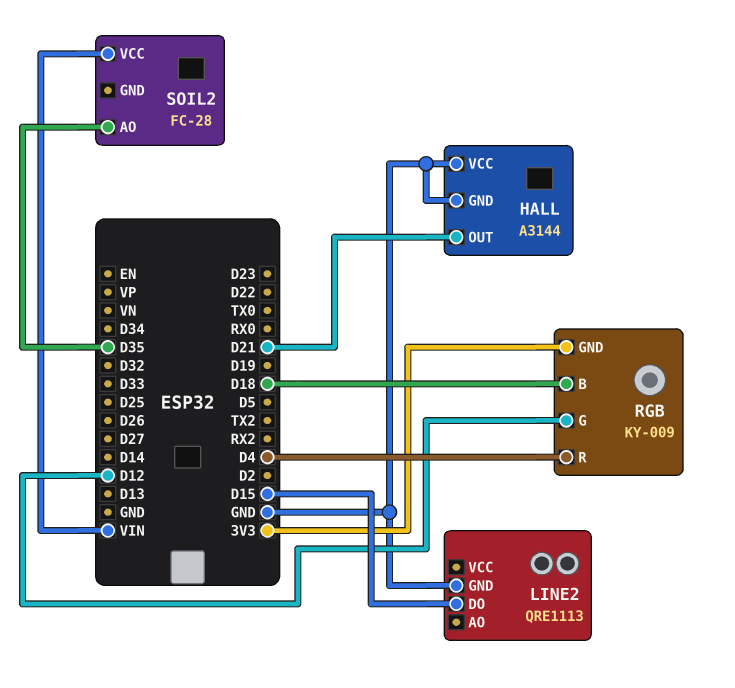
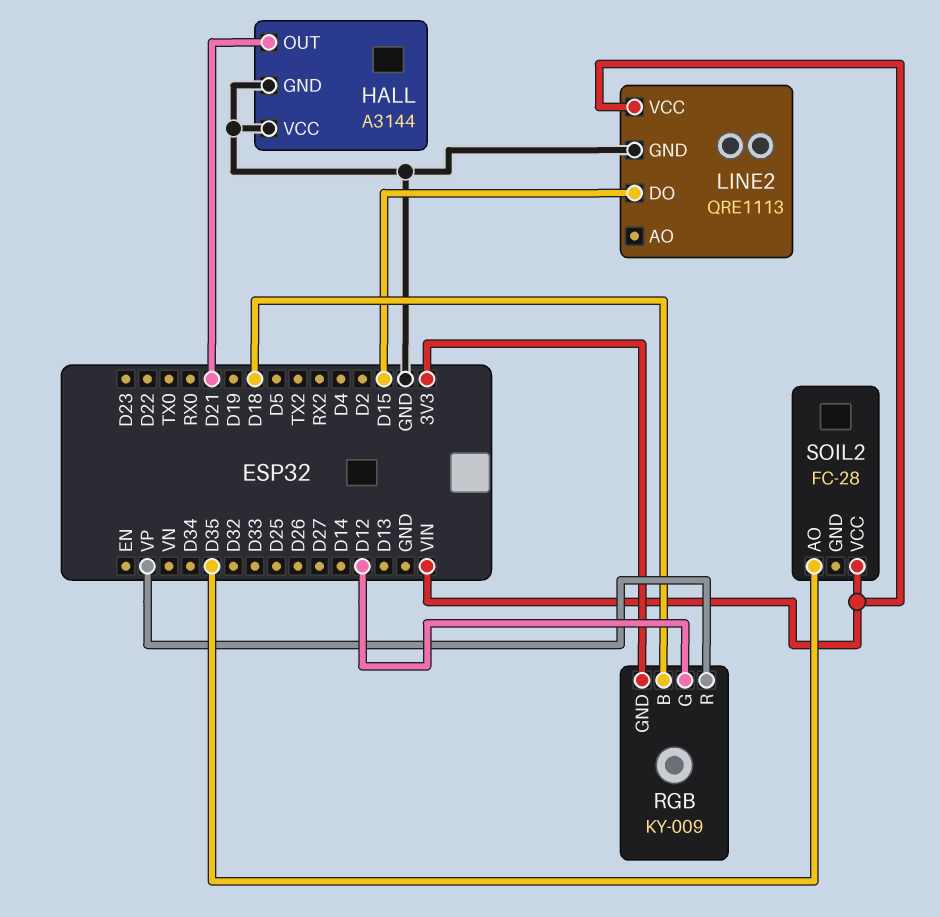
LINE2 pin VCC: none -> VIN
RGB pin R: D4 -> VP

